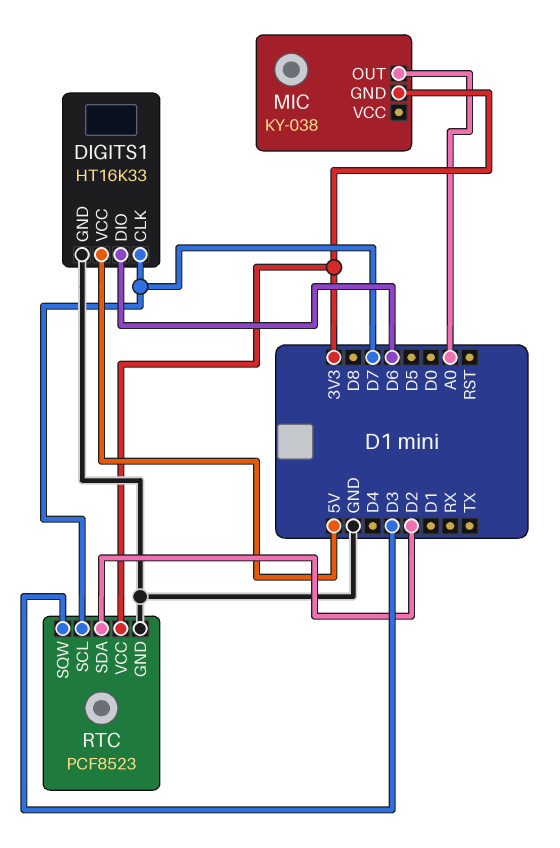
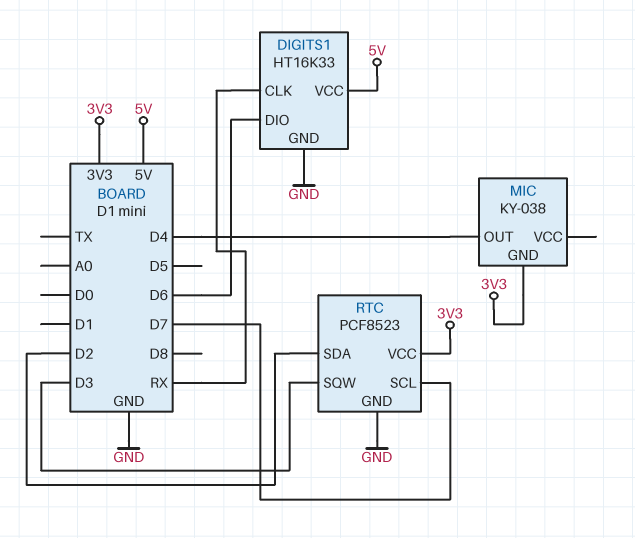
DIGITS1 pin CLK: D7 -> RX
MIC pin OUT: A0 -> D4

